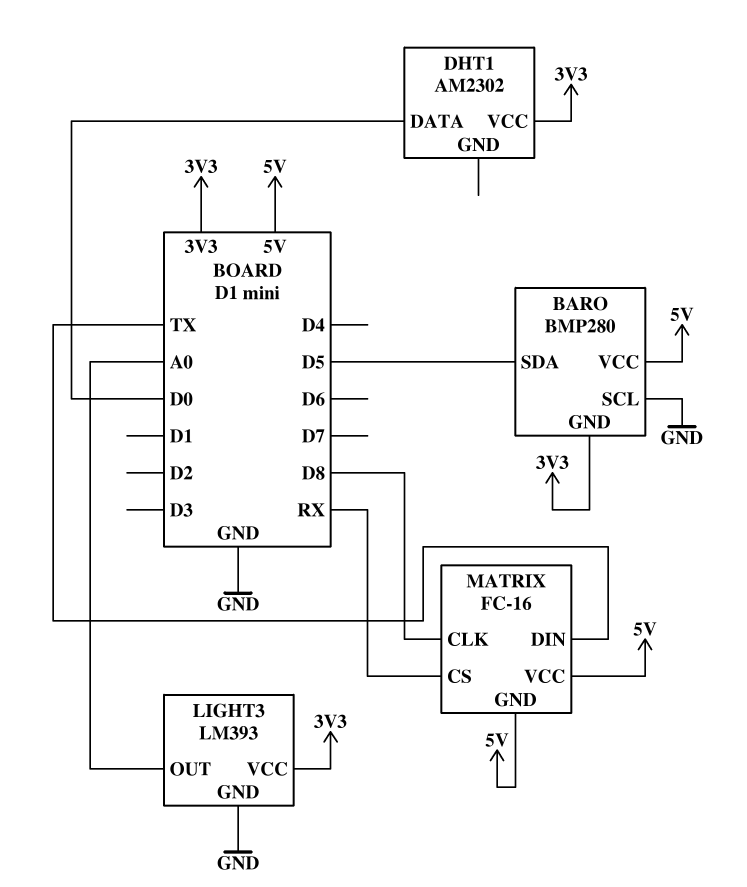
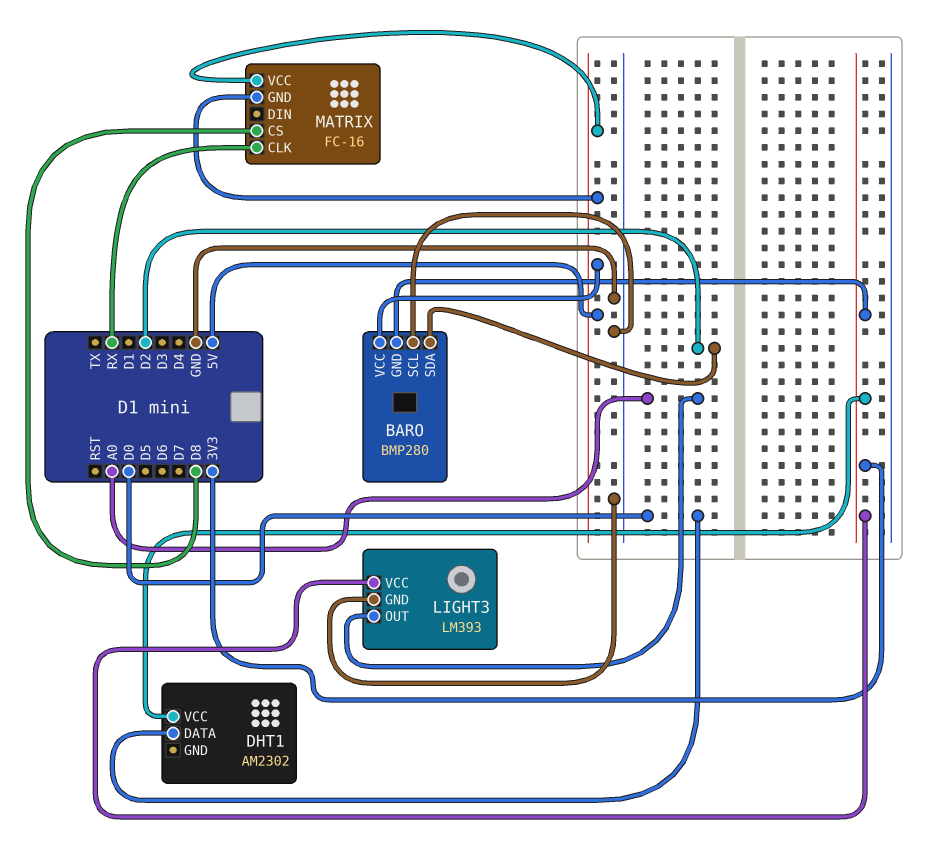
BARO pin SDA: D5 -> D2
MATRIX pin CLK: D8 -> RX
MATRIX pin CS: RX -> D8
MATRIX pin DIN: TX -> none

